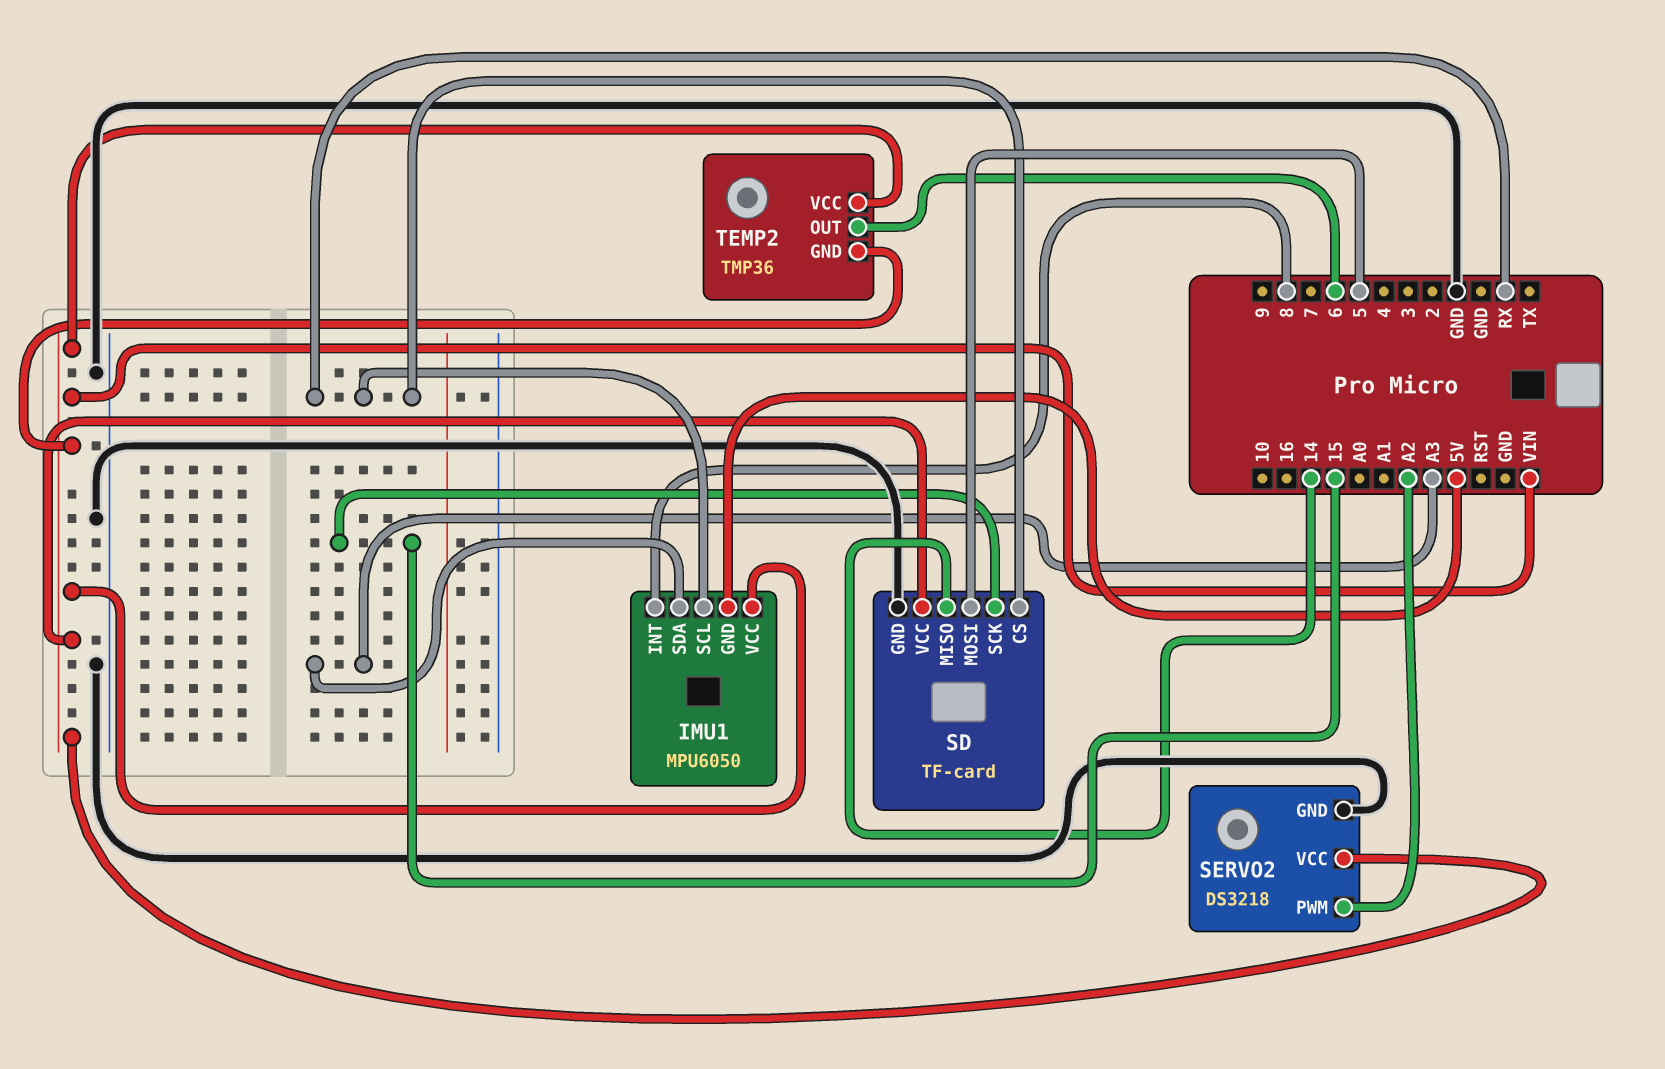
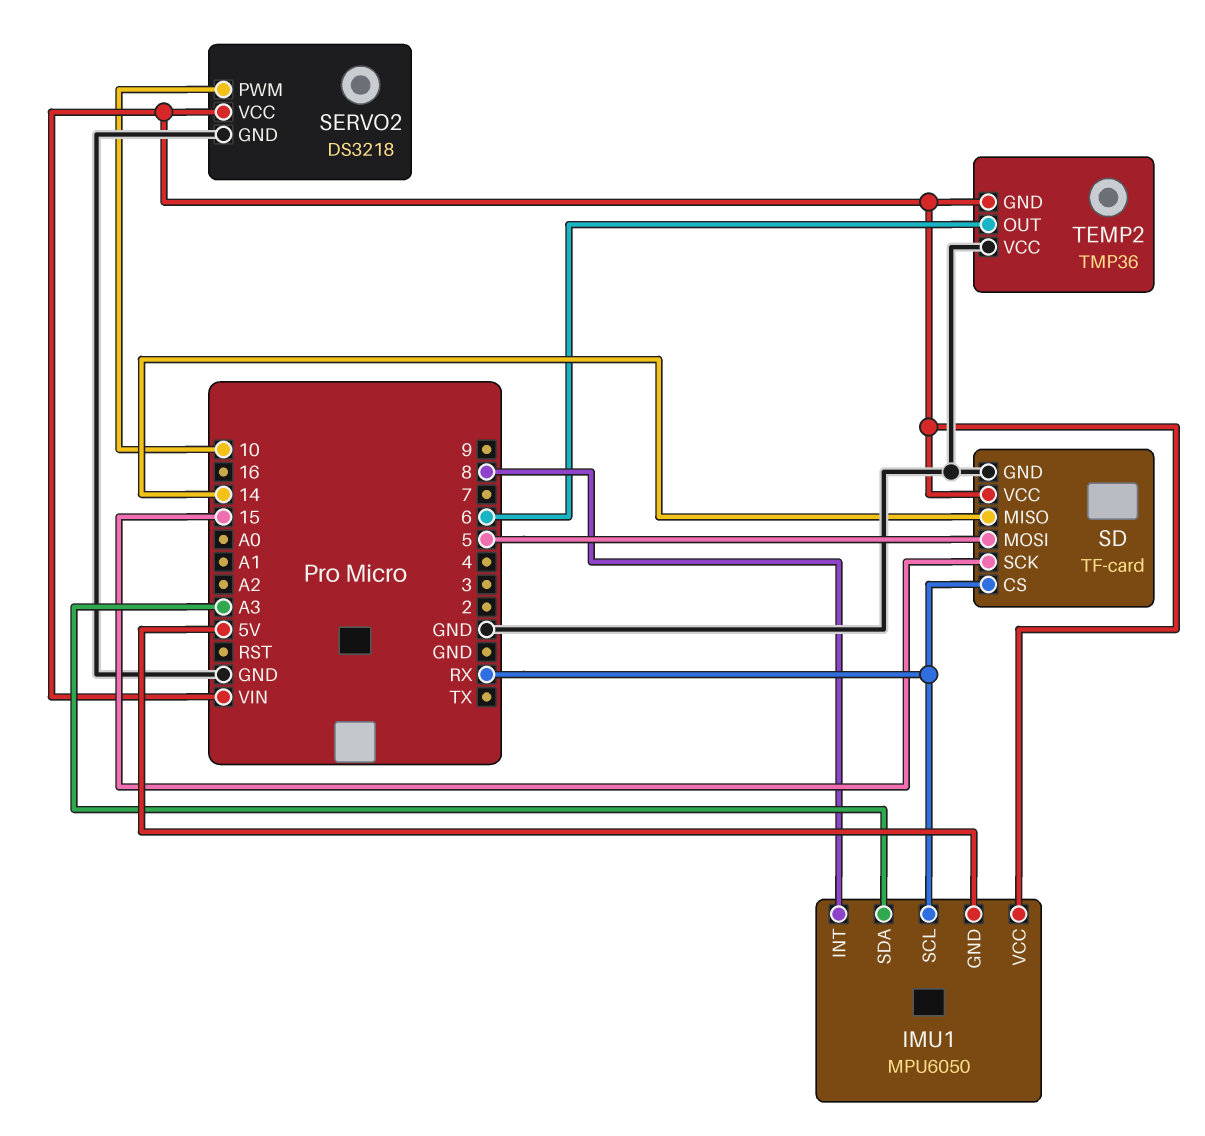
SERVO2 pin PWM: A2 -> 10
TEMP2 pin VCC: VIN -> GND

